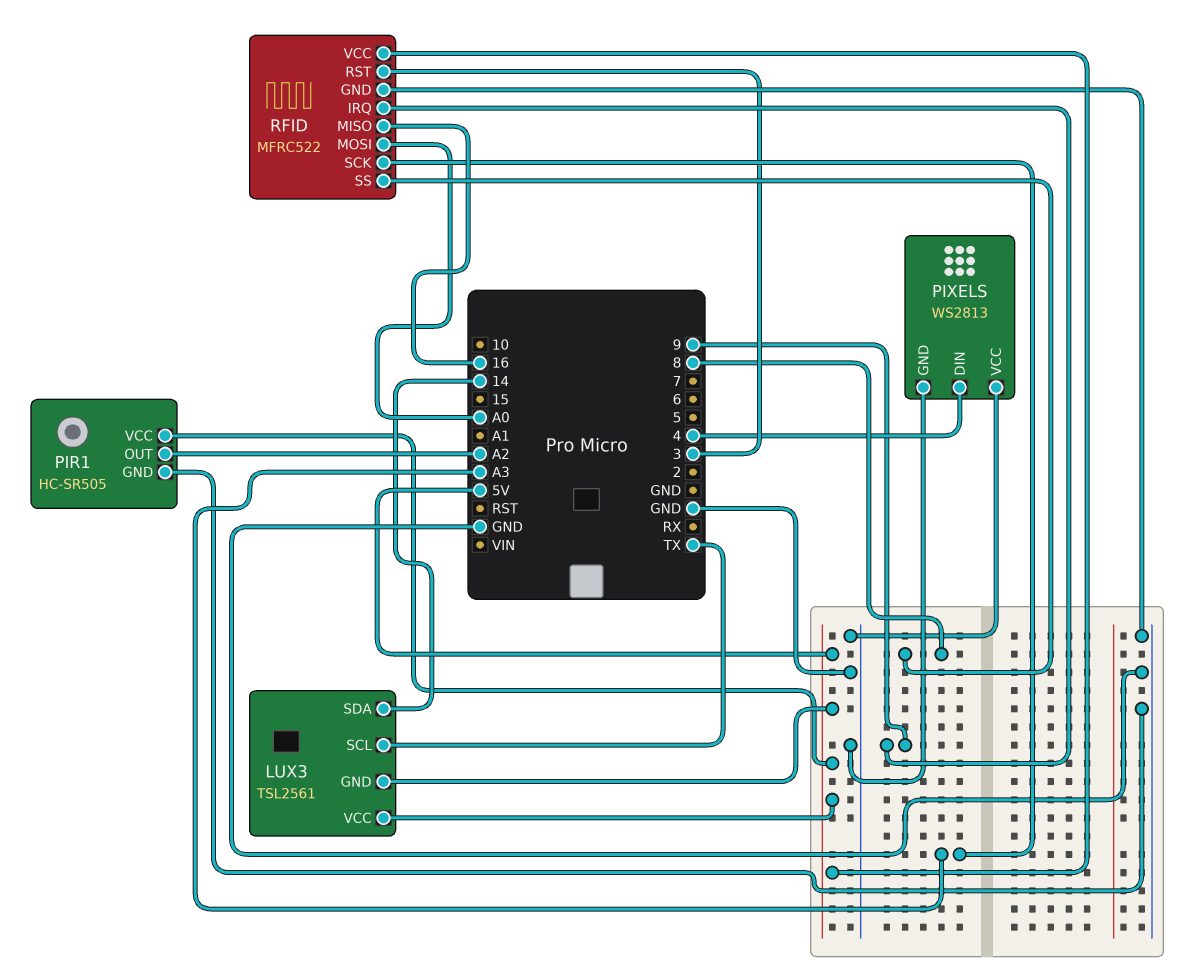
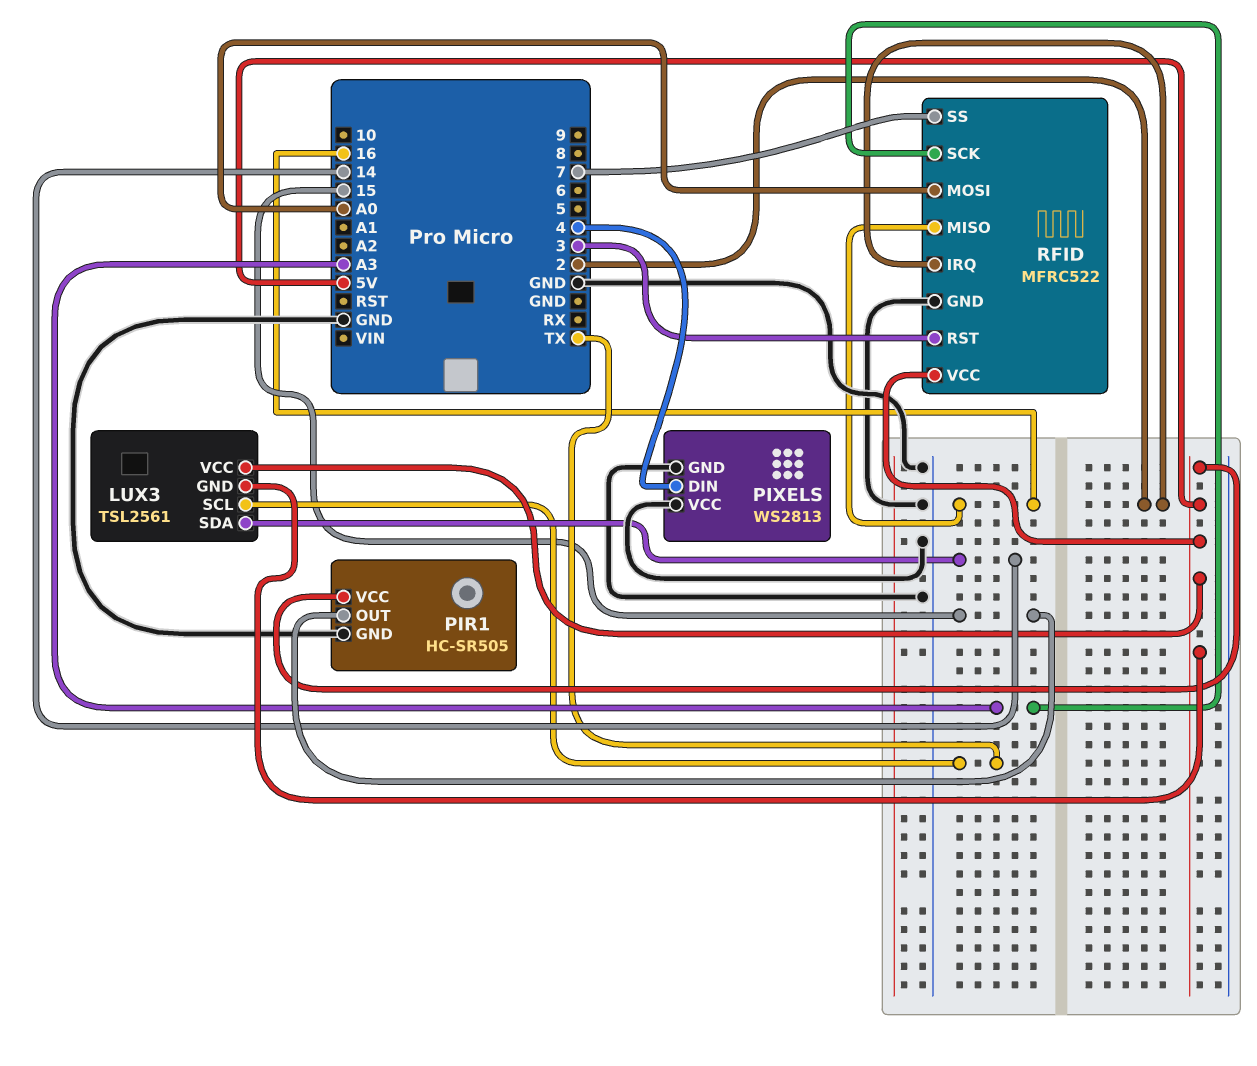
PIR1 pin OUT: A2 -> 15
RFID pin IRQ: 9 -> 2
RFID pin SS: 8 -> 7

